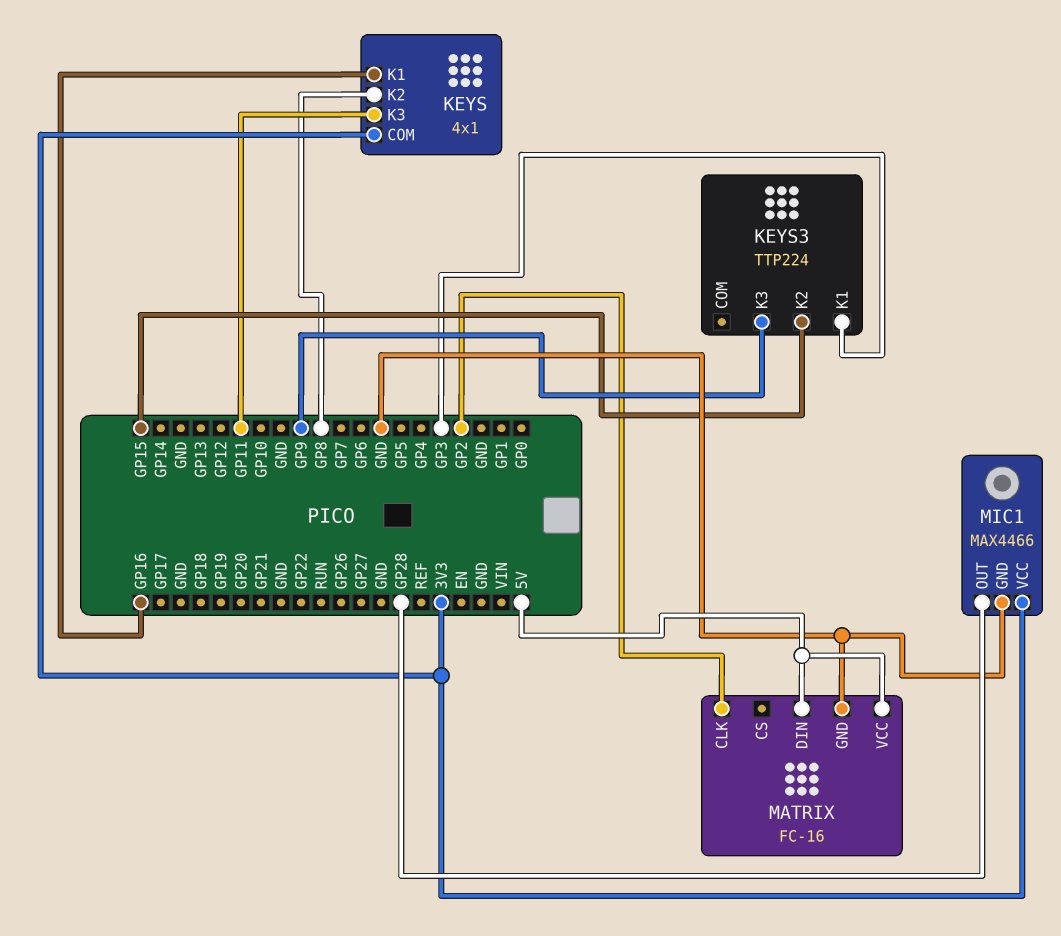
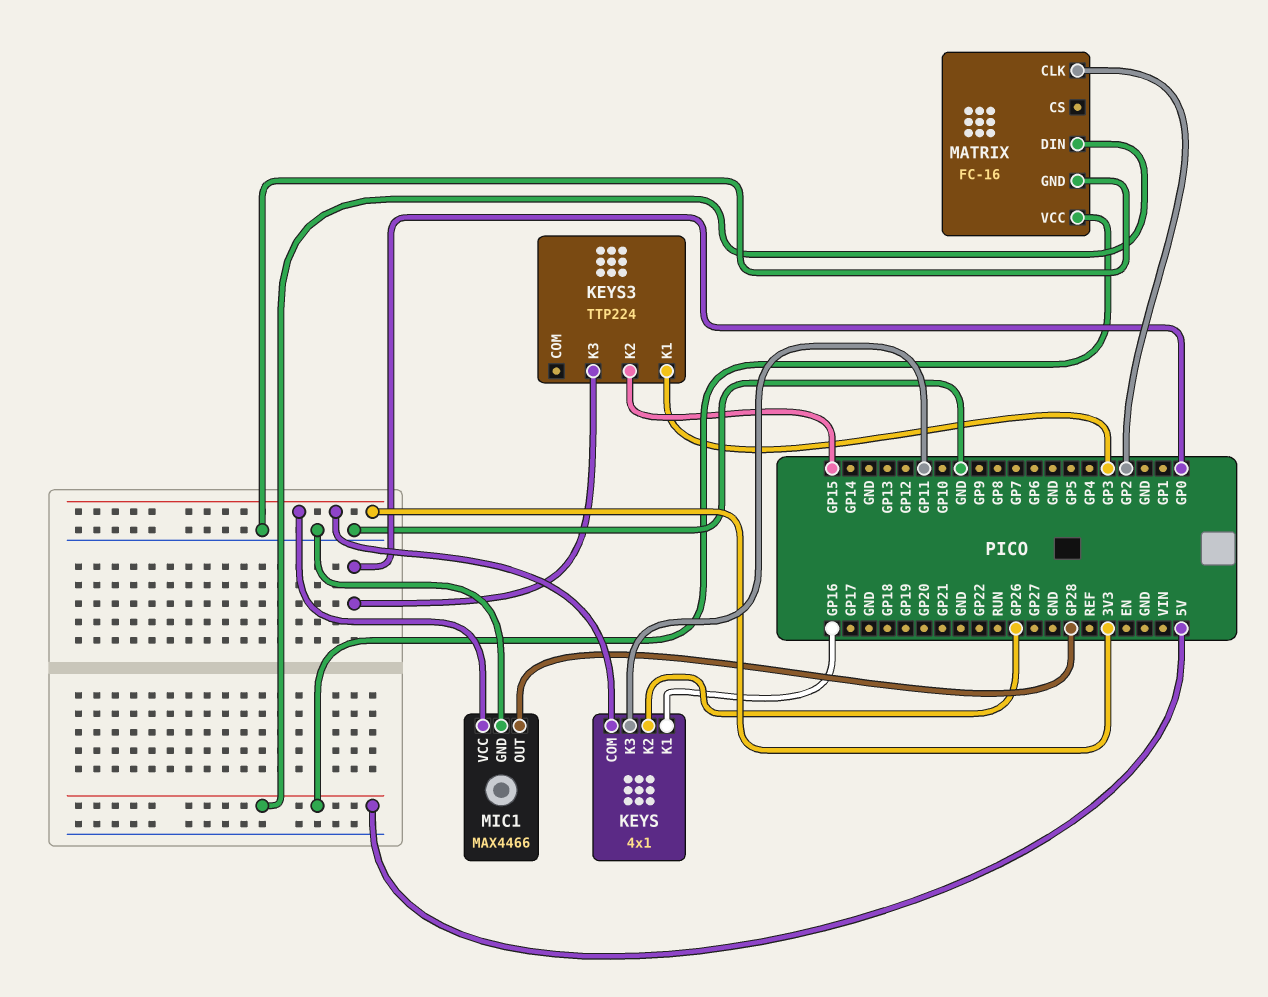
KEYS pin K2: GP8 -> GP26
KEYS3 pin K3: GP9 -> GP0

